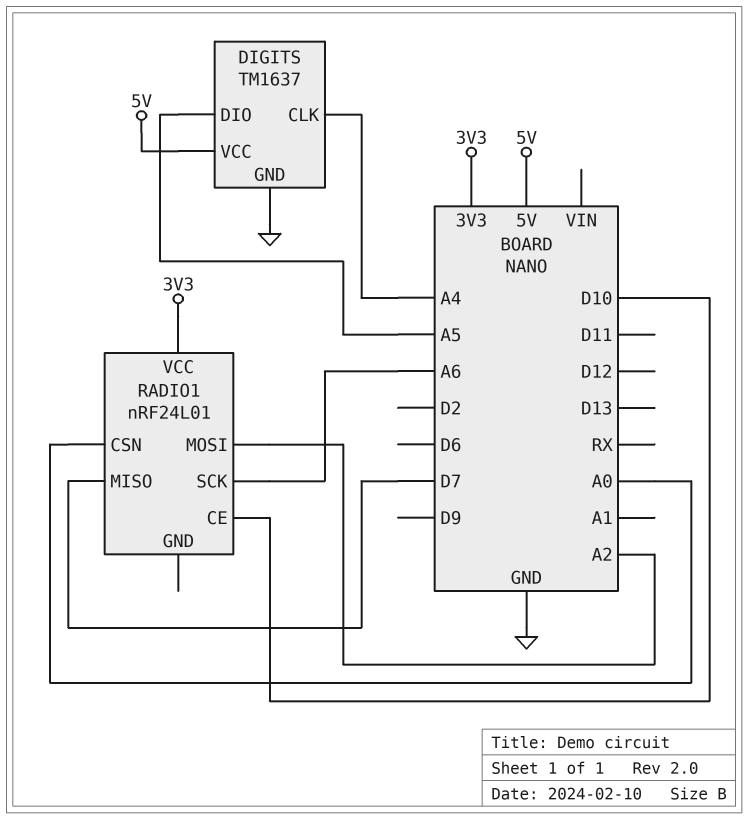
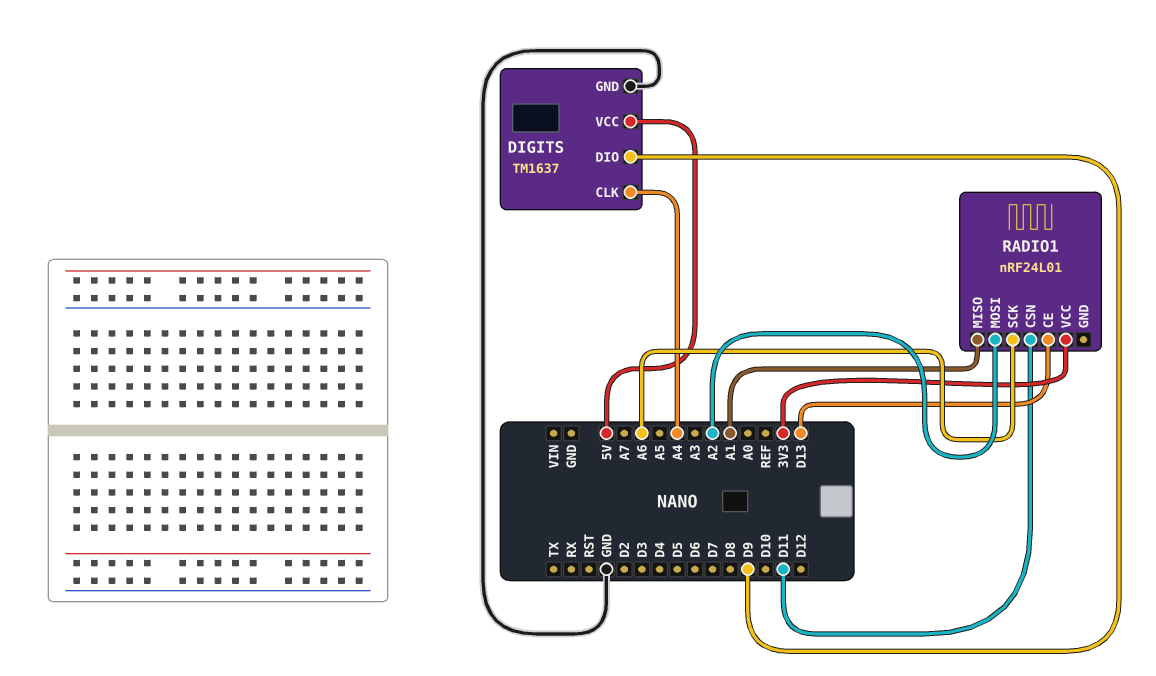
DIGITS pin DIO: A5 -> D9
RADIO1 pin CE: D10 -> D13
RADIO1 pin CSN: A0 -> D11
RADIO1 pin MISO: D7 -> A1

